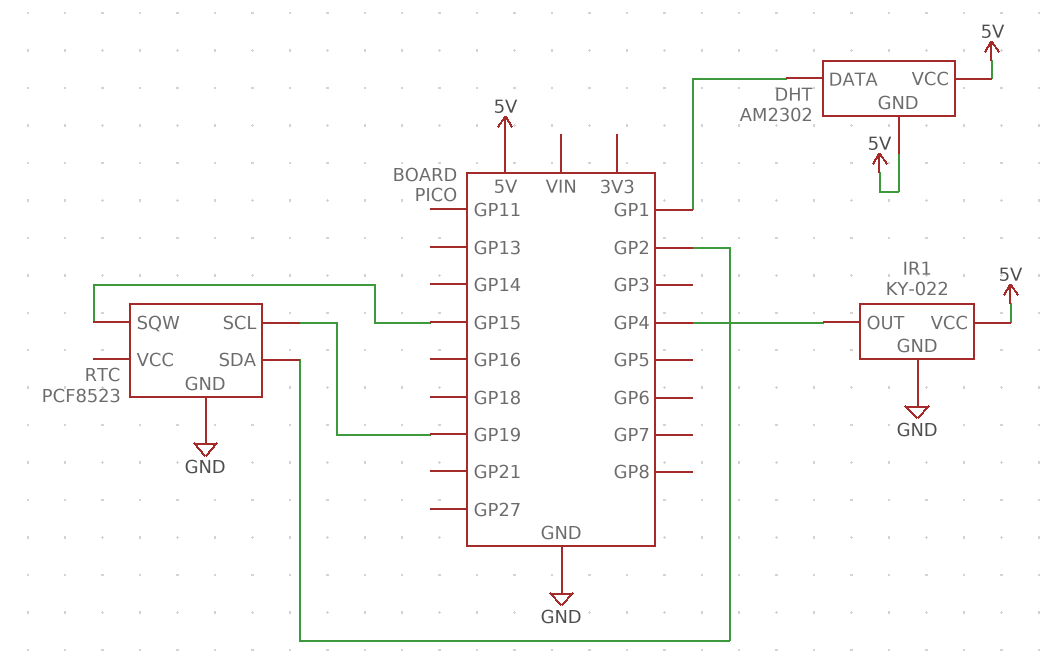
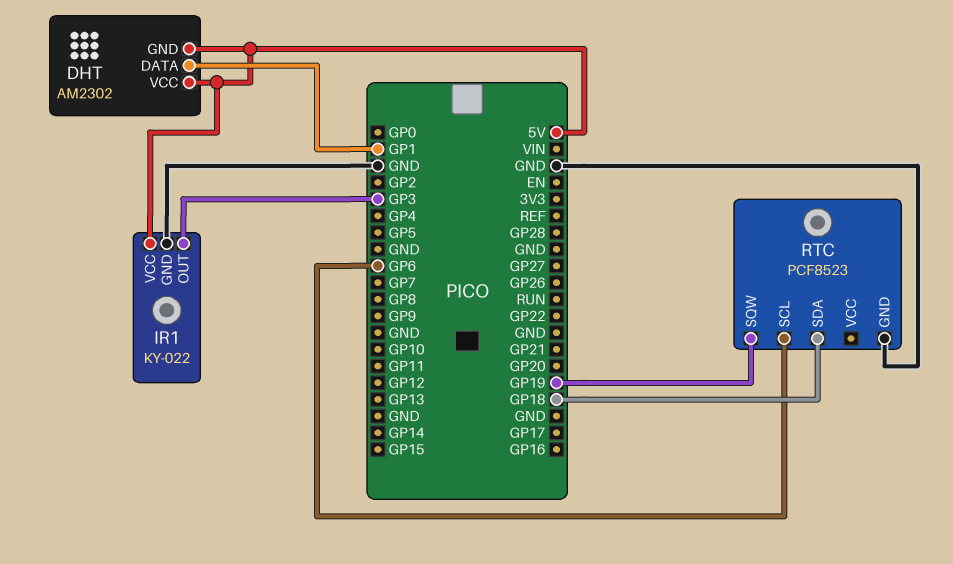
IR1 pin OUT: GP4 -> GP3
RTC pin SCL: GP19 -> GP6
RTC pin SDA: GP2 -> GP18
RTC pin SQW: GP15 -> GP19

